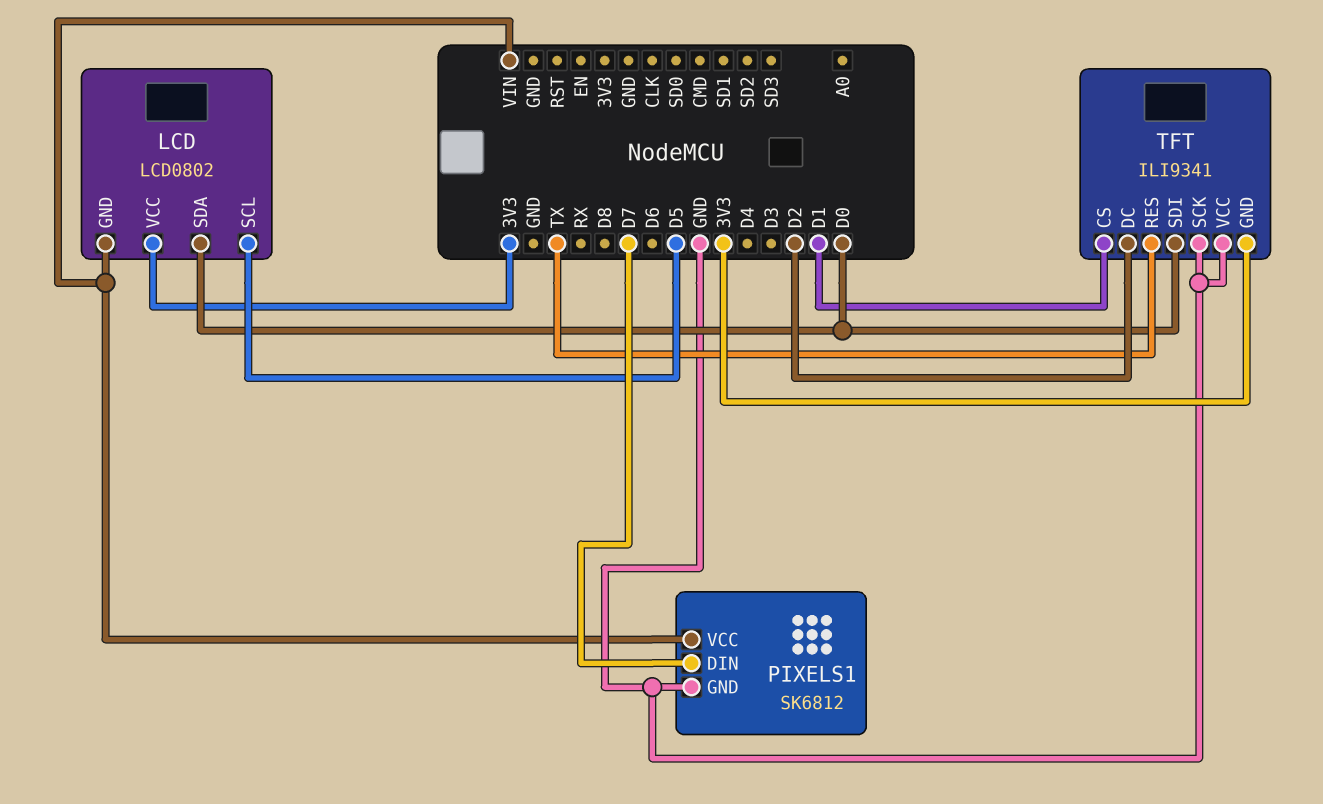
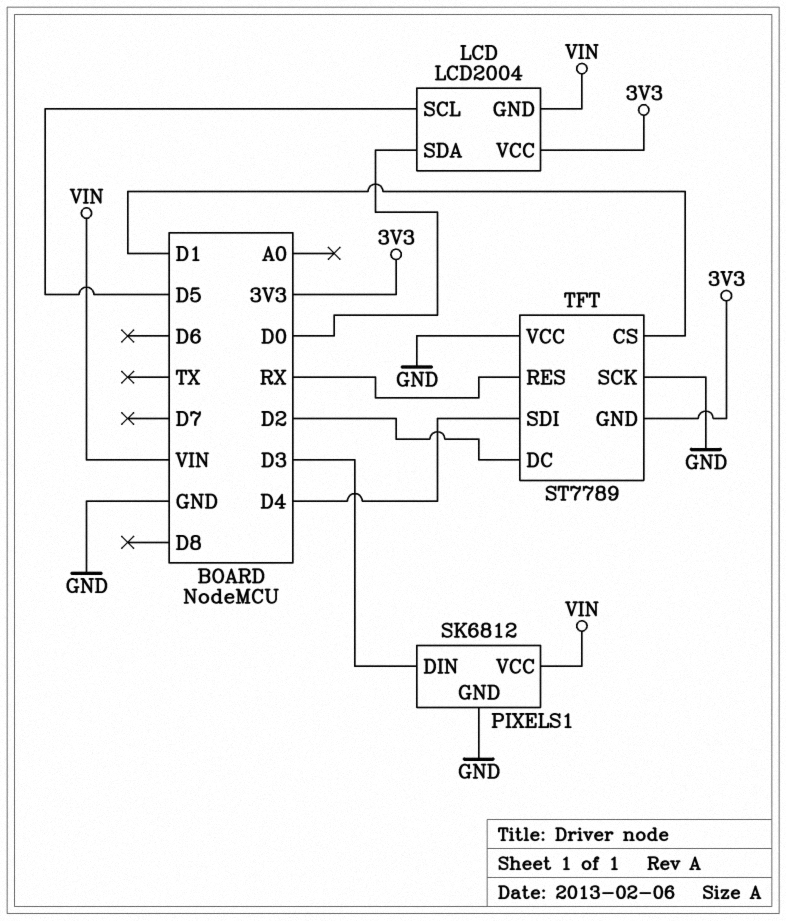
LCD: LCD0802 -> LCD2004
PIXELS1 pin DIN: D7 -> D3
TFT: ILI9341 -> ST7789
TFT pin RES: TX -> RX
TFT pin SDI: D0 -> D4

